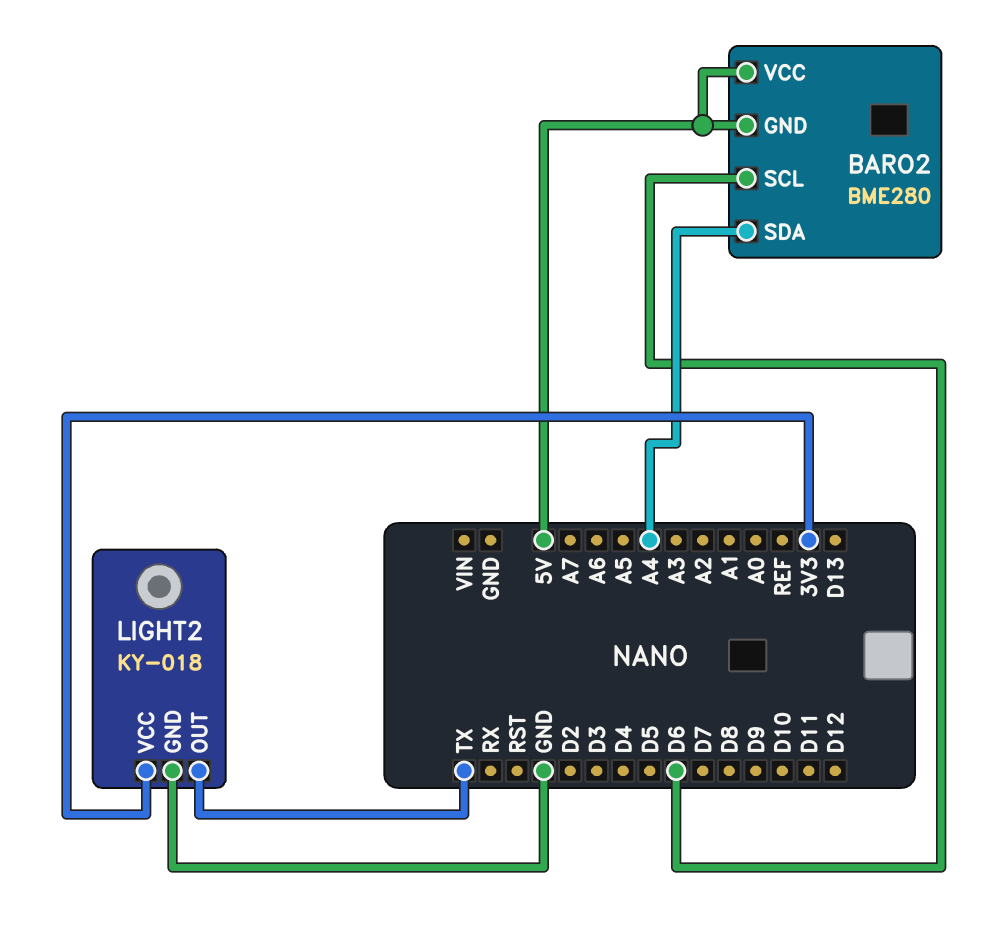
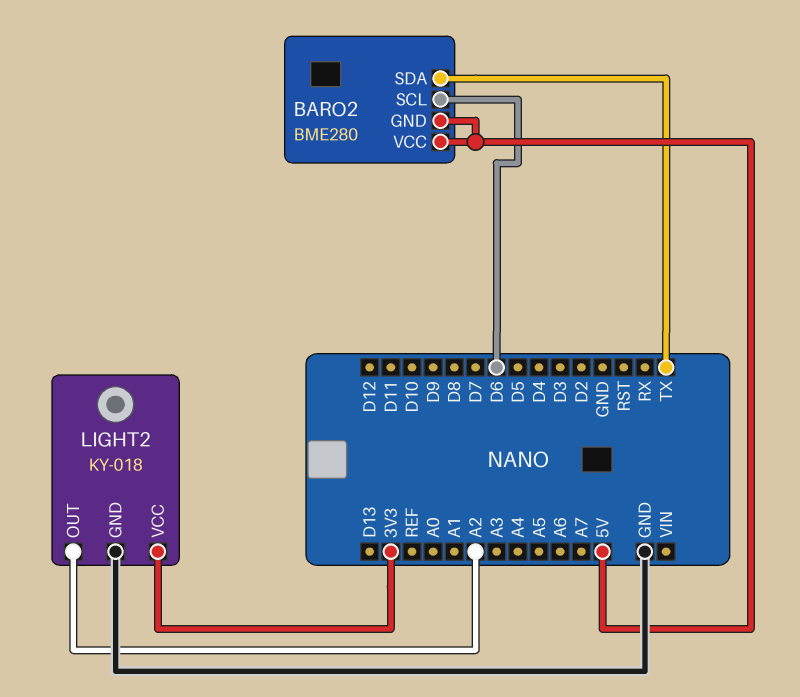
BARO2 pin SDA: A4 -> TX
LIGHT2 pin OUT: TX -> A2

